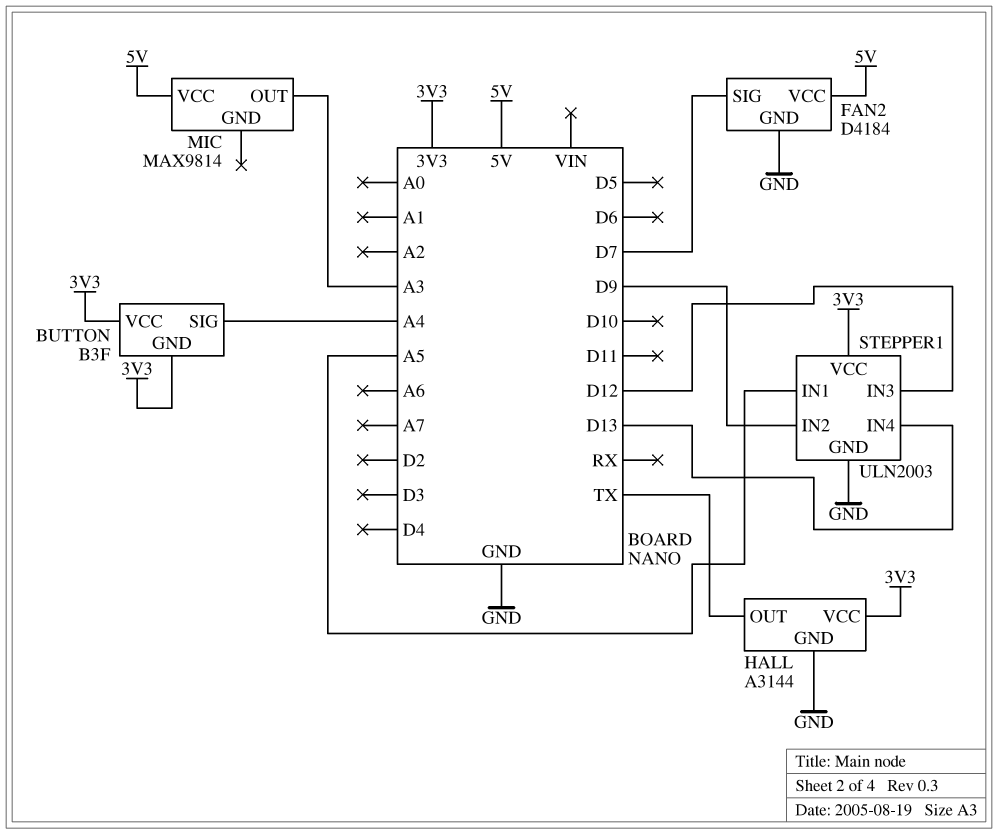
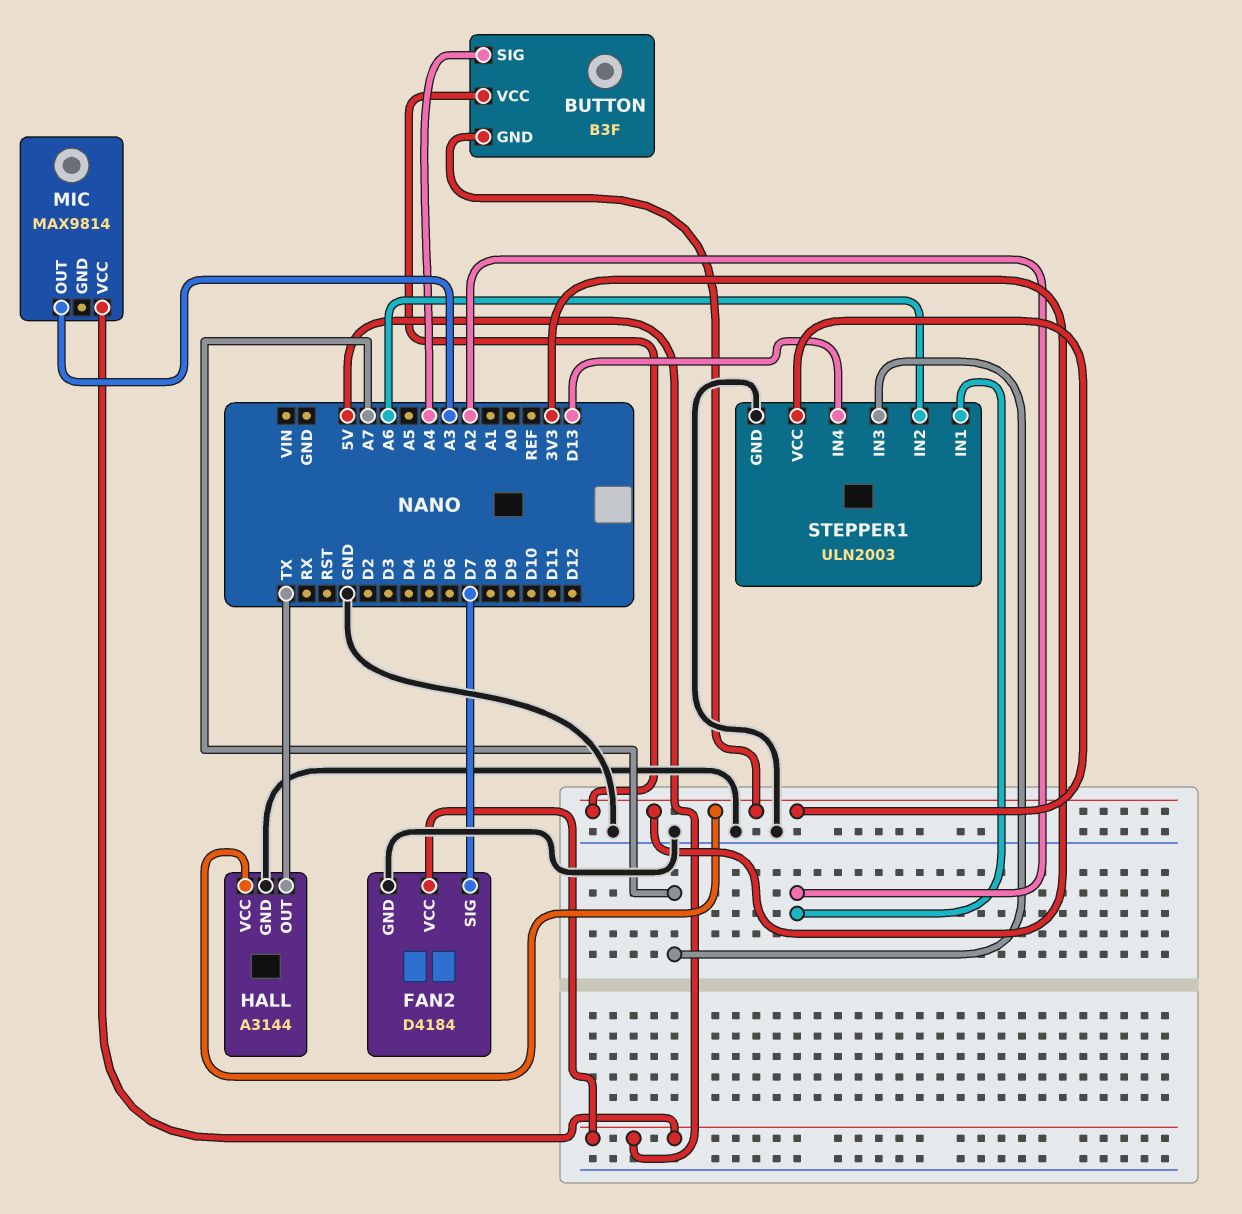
STEPPER1 pin IN1: A5 -> A2
STEPPER1 pin IN2: D9 -> A6
STEPPER1 pin IN3: D12 -> A7

